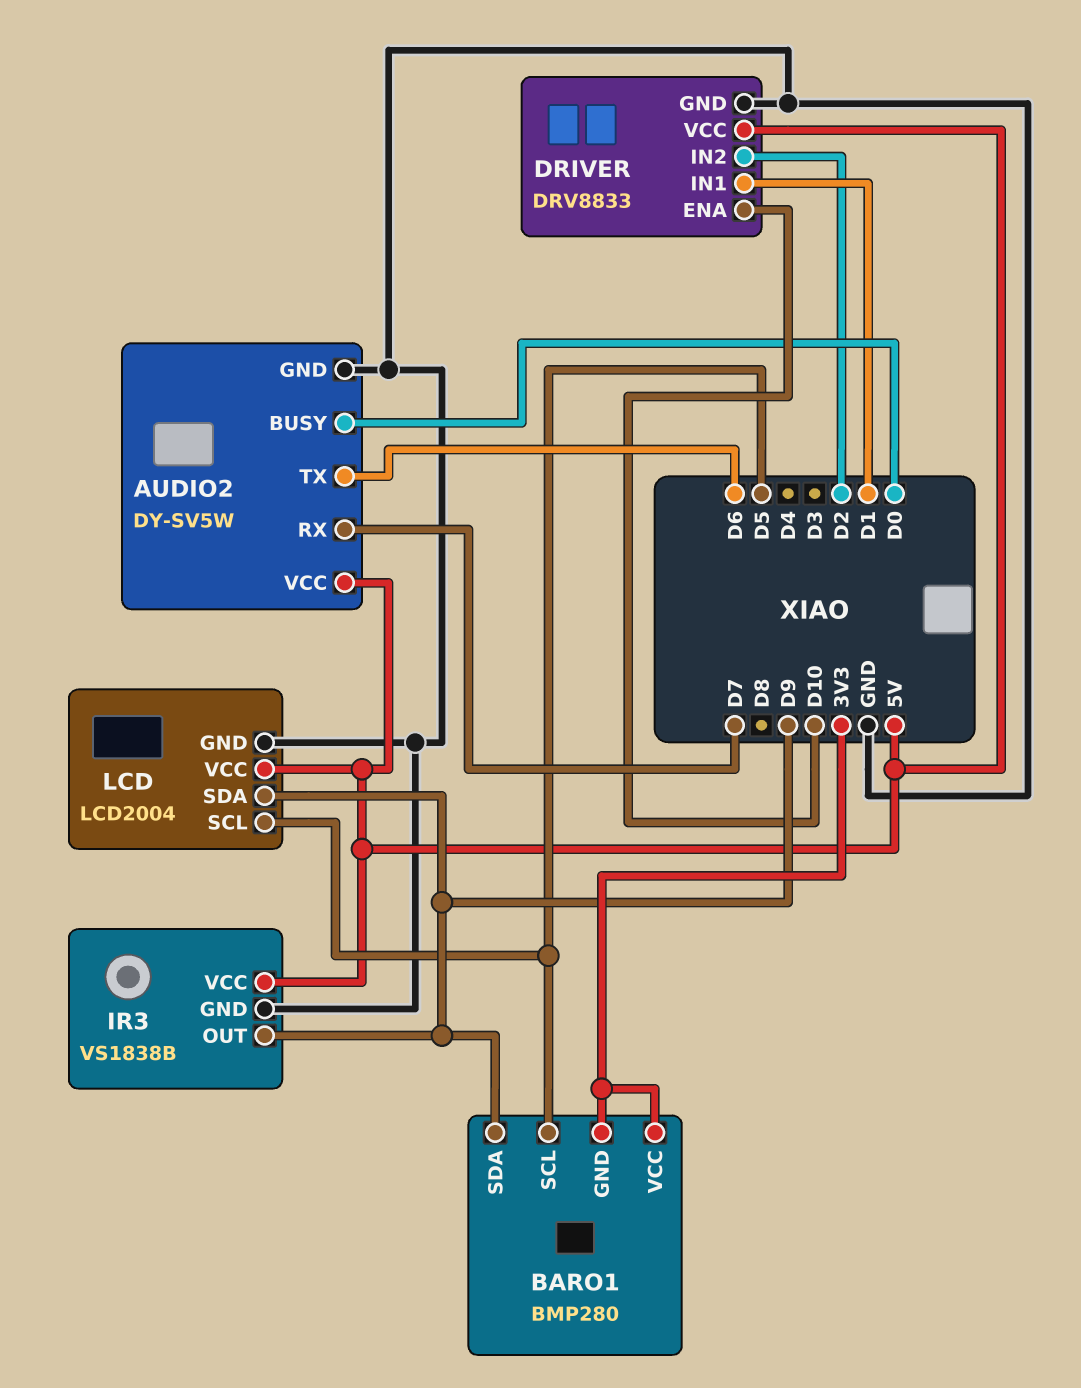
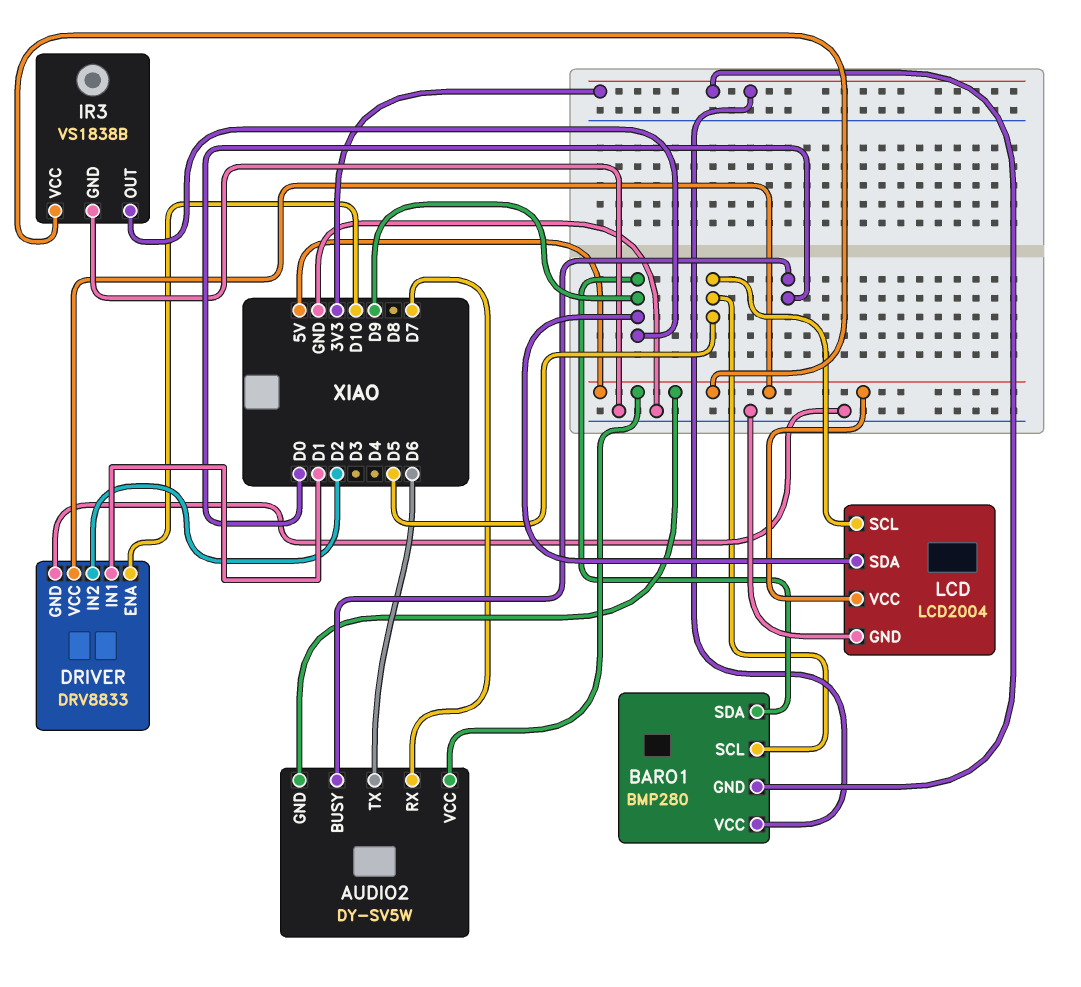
AUDIO2 pin GND: GND -> 5V

